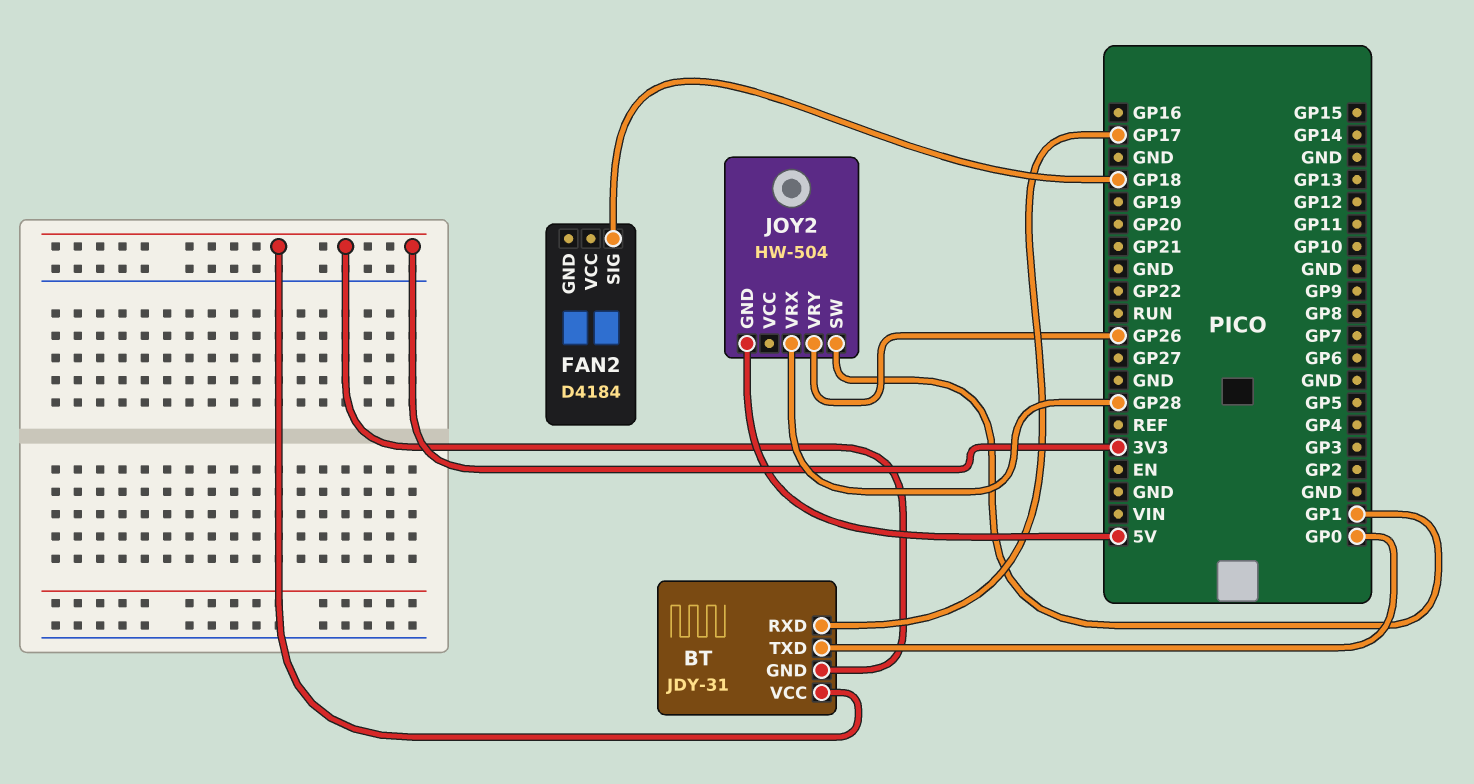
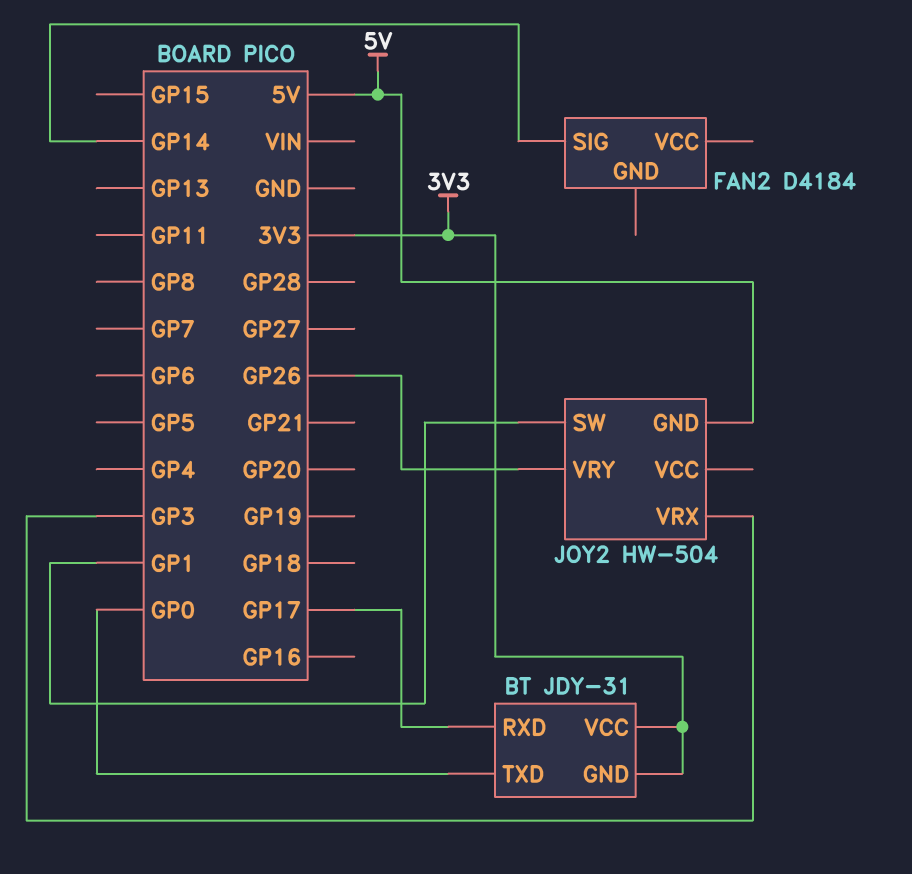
FAN2 pin SIG: GP18 -> GP14
JOY2 pin VRX: GP28 -> GP3

